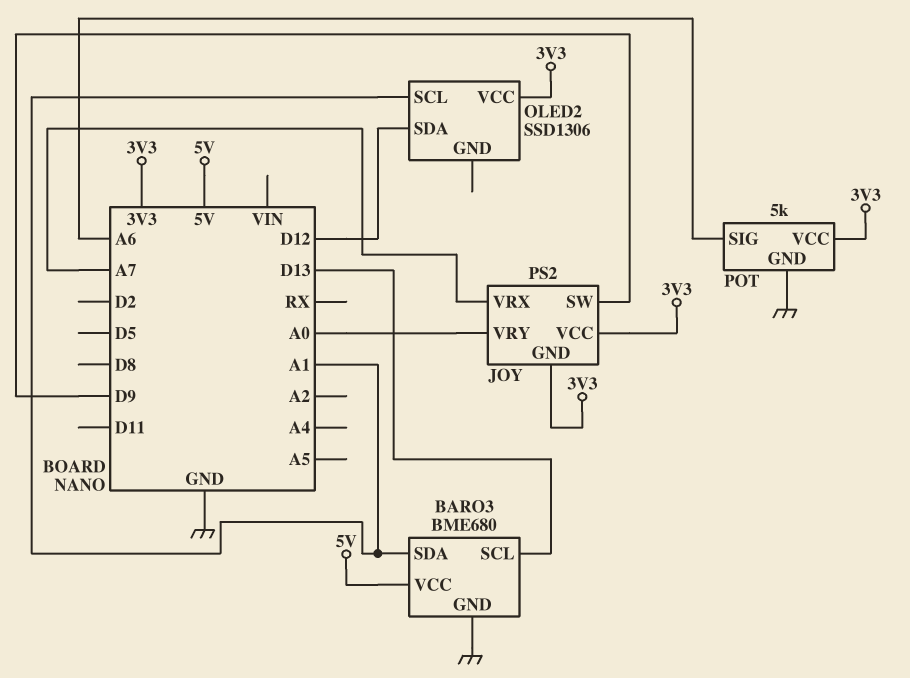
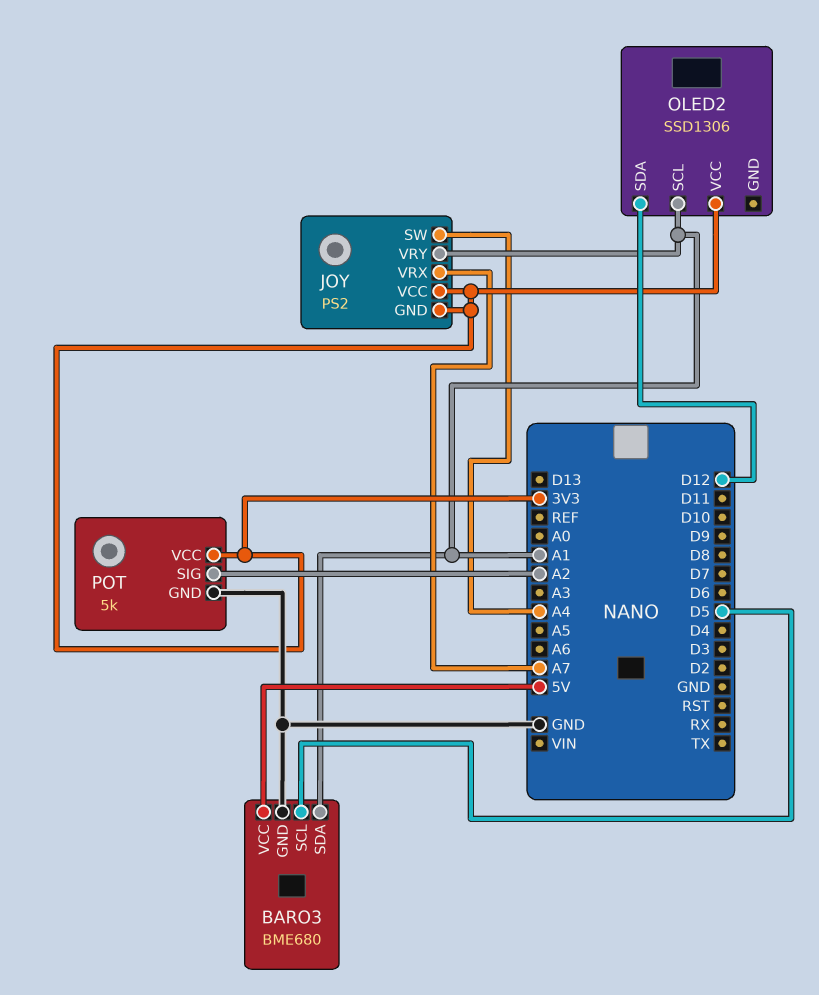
BARO3 pin SCL: D13 -> D5
JOY pin SW: D9 -> A4
JOY pin VRY: A0 -> A1
POT pin SIG: A6 -> A2

